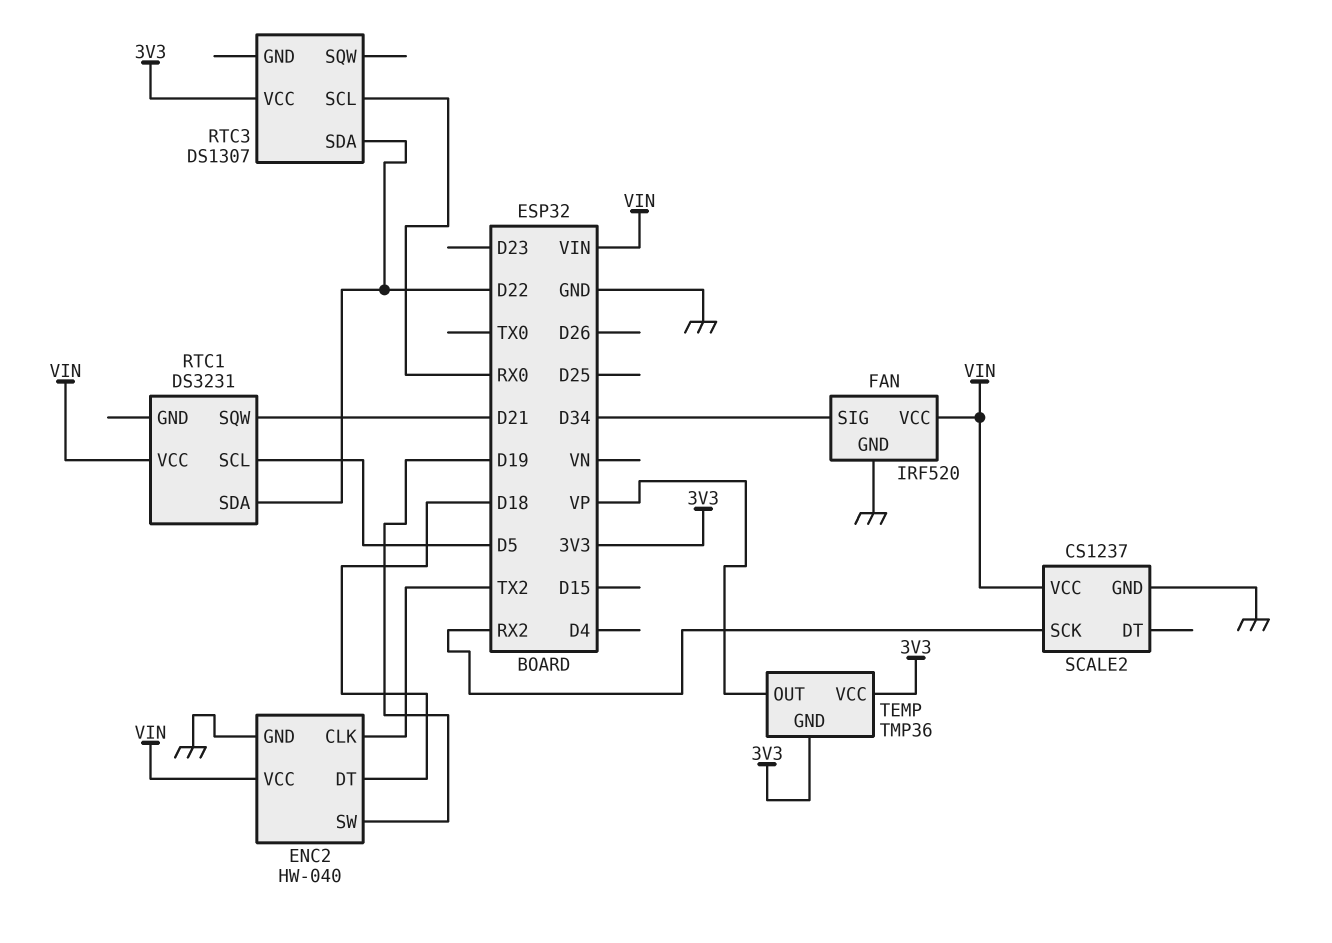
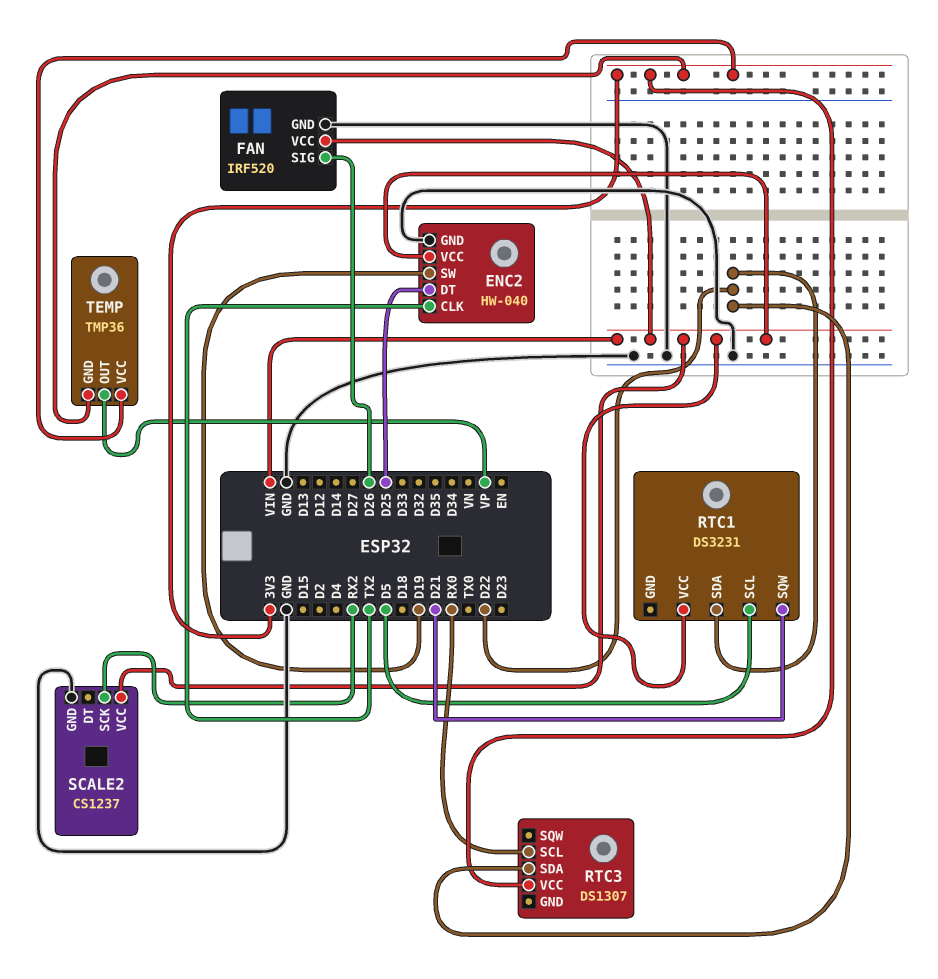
ENC2 pin DT: D18 -> D25
FAN pin SIG: D34 -> D26

